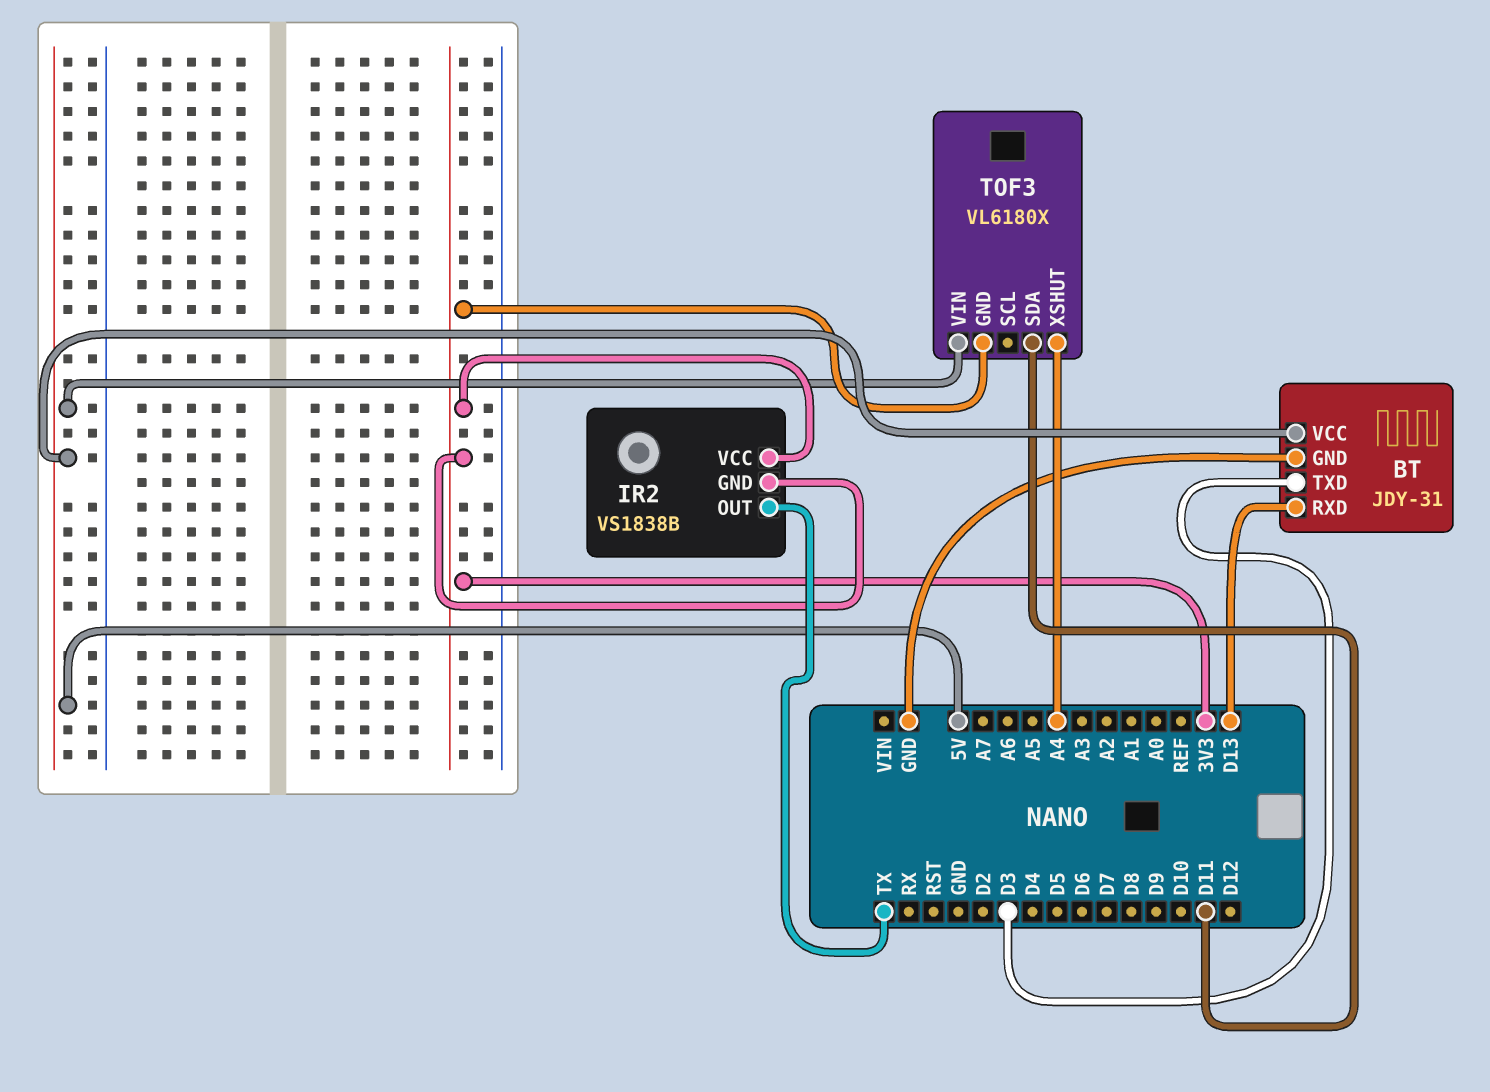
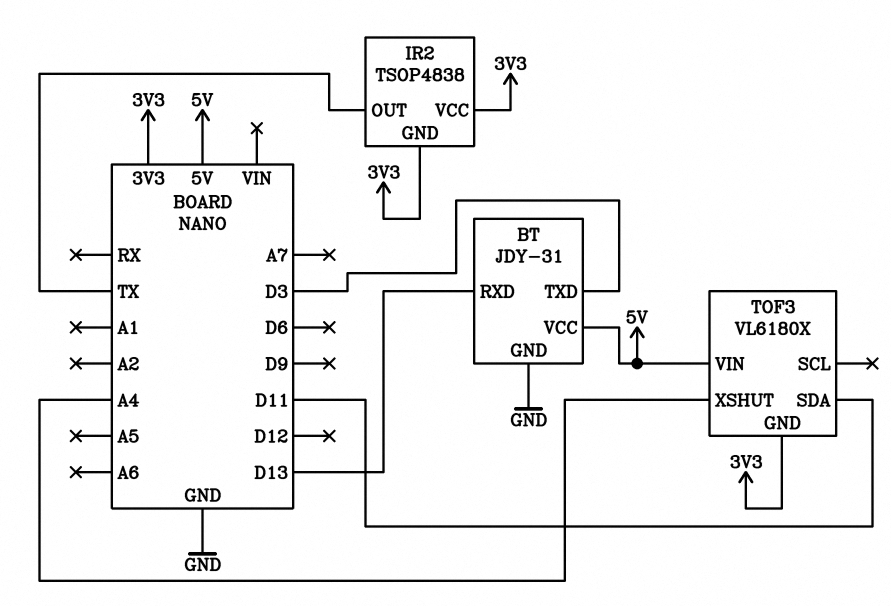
IR2: VS1838B -> TSOP4838

